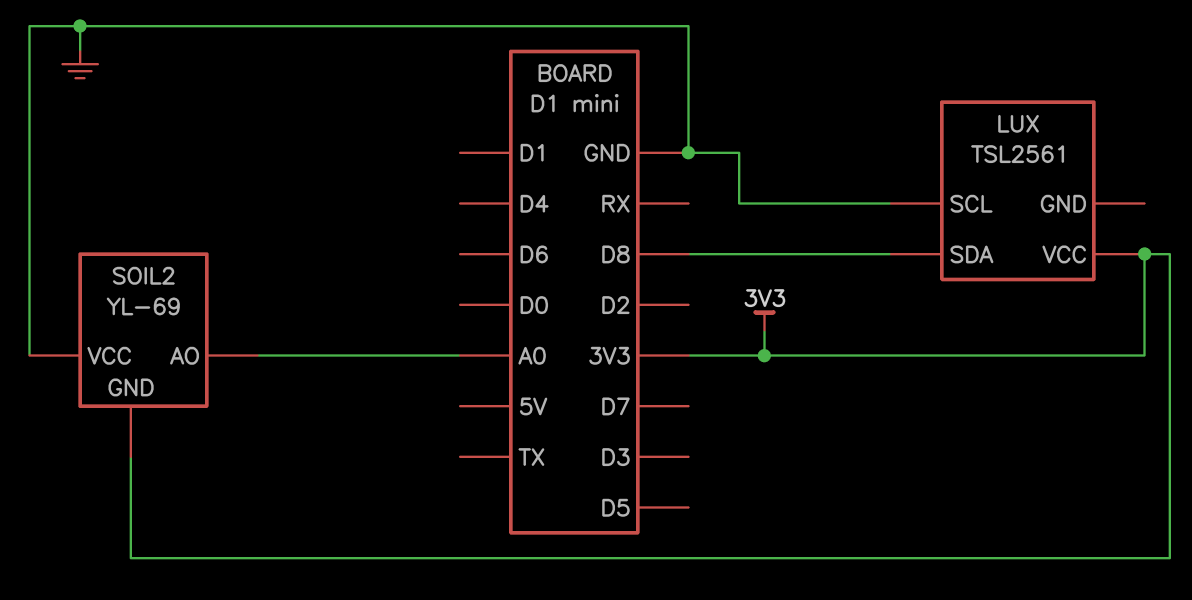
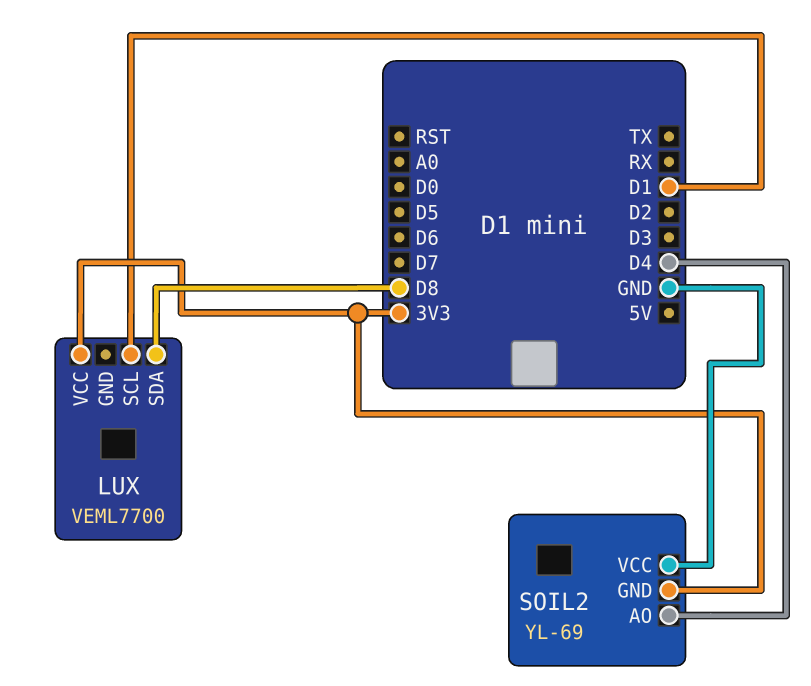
LUX: TSL2561 -> VEML7700
LUX pin SCL: GND -> D1
SOIL2 pin AO: A0 -> D4

